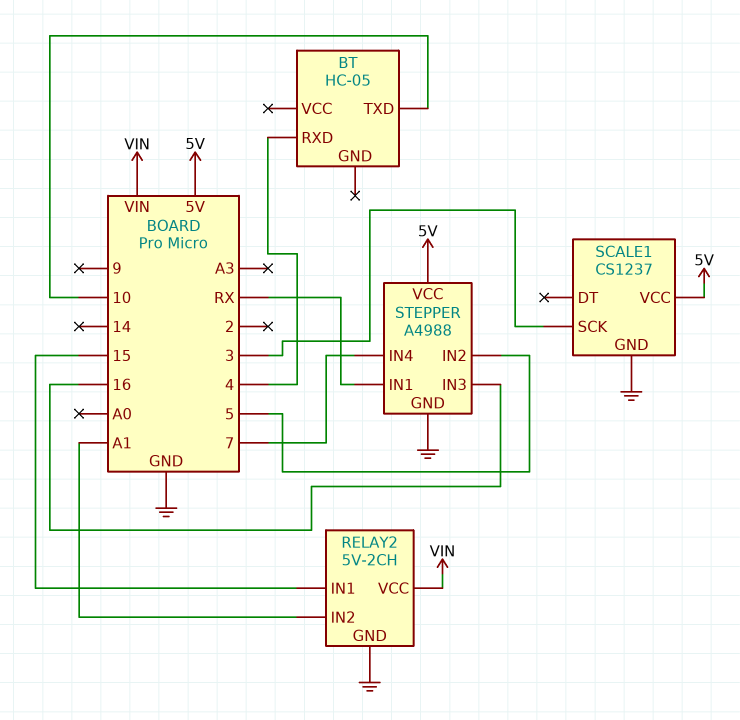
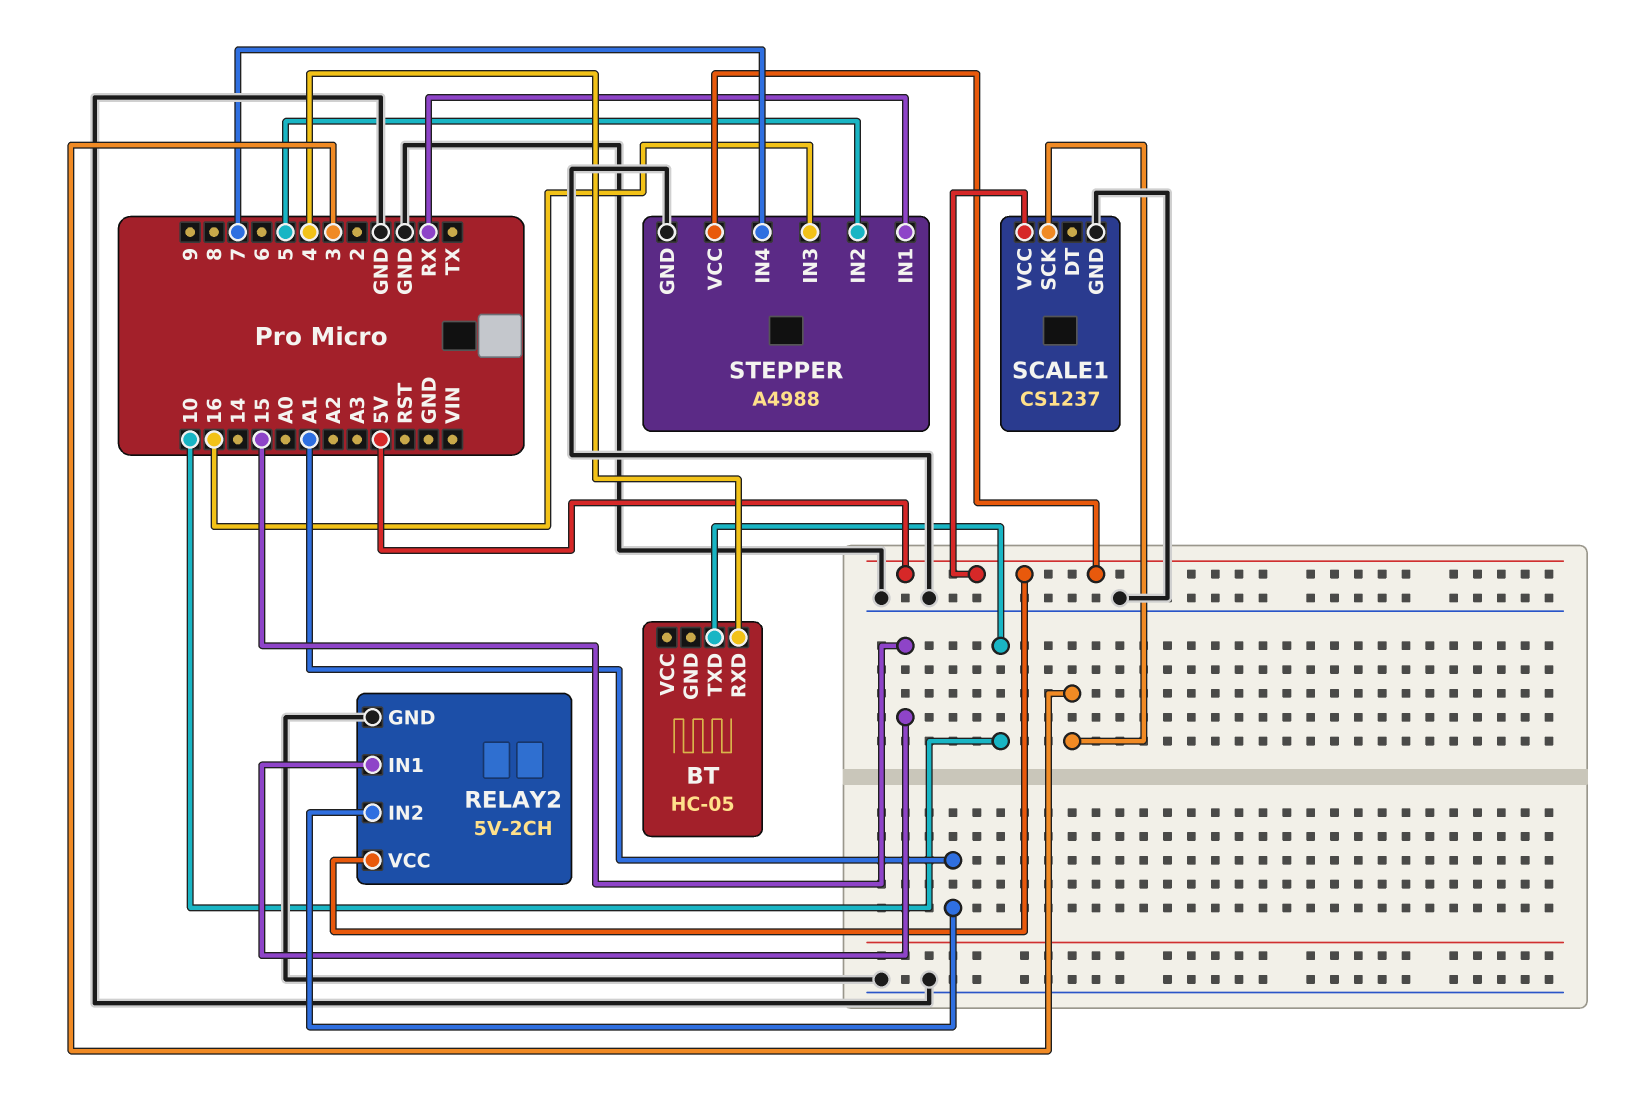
RELAY2 pin VCC: VIN -> 5V

